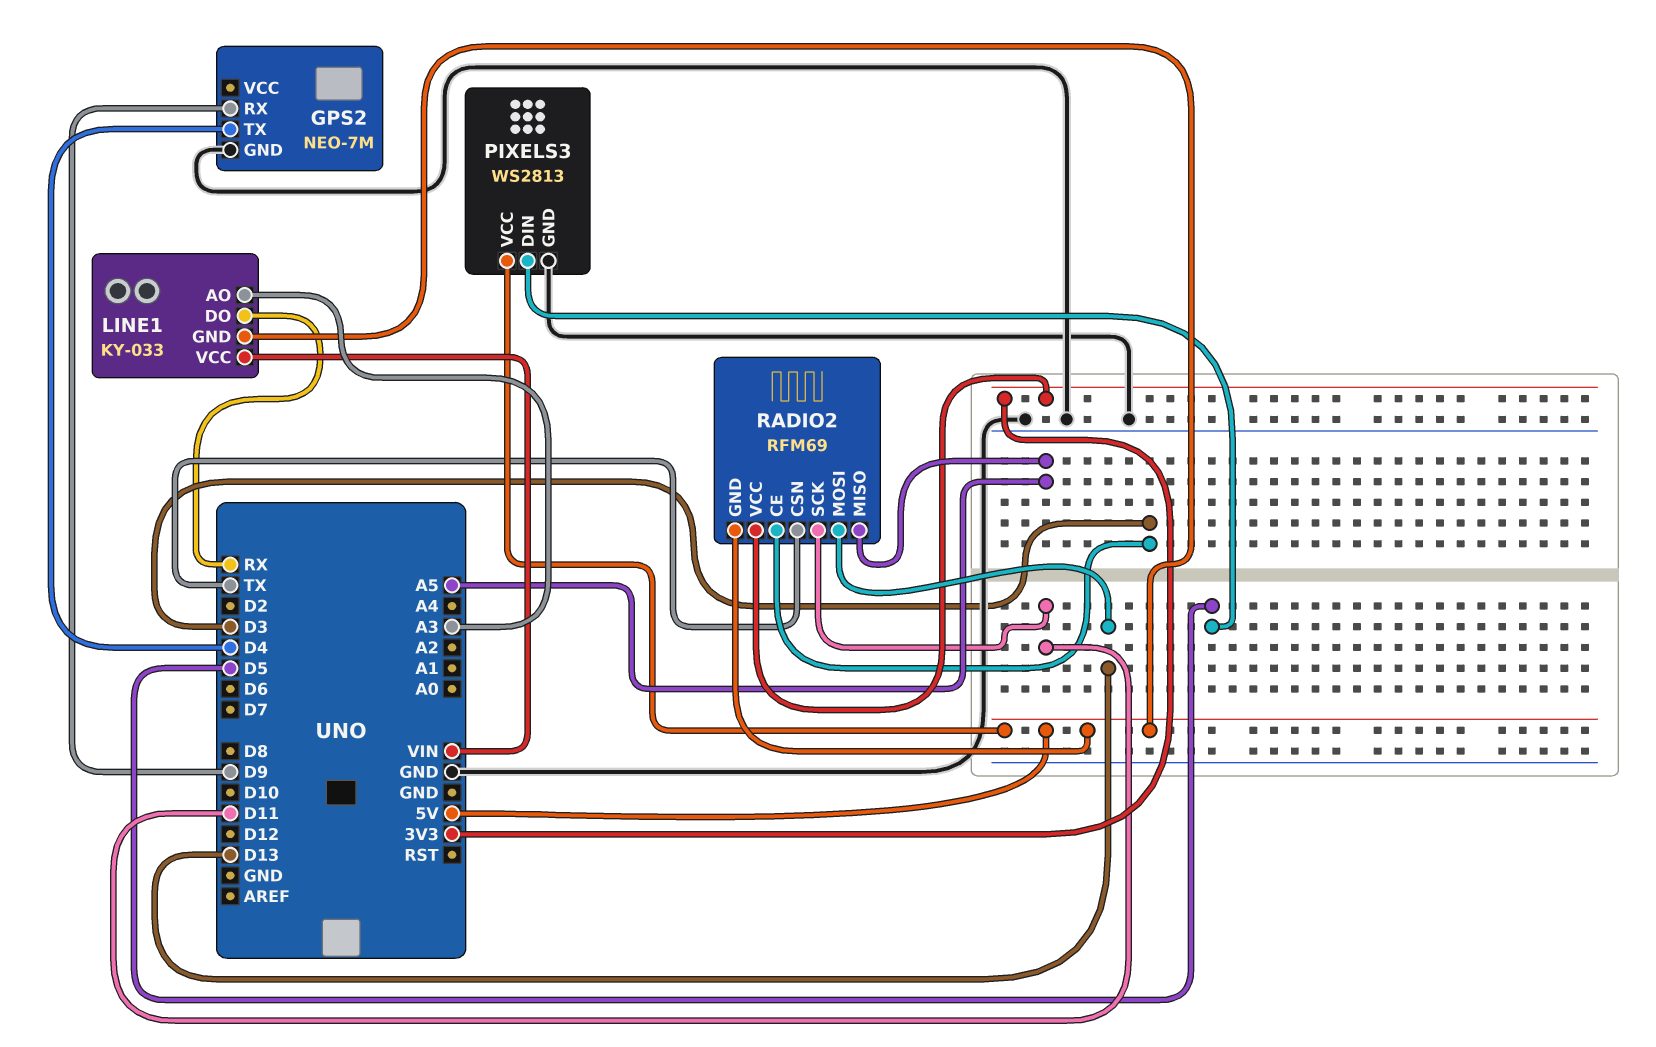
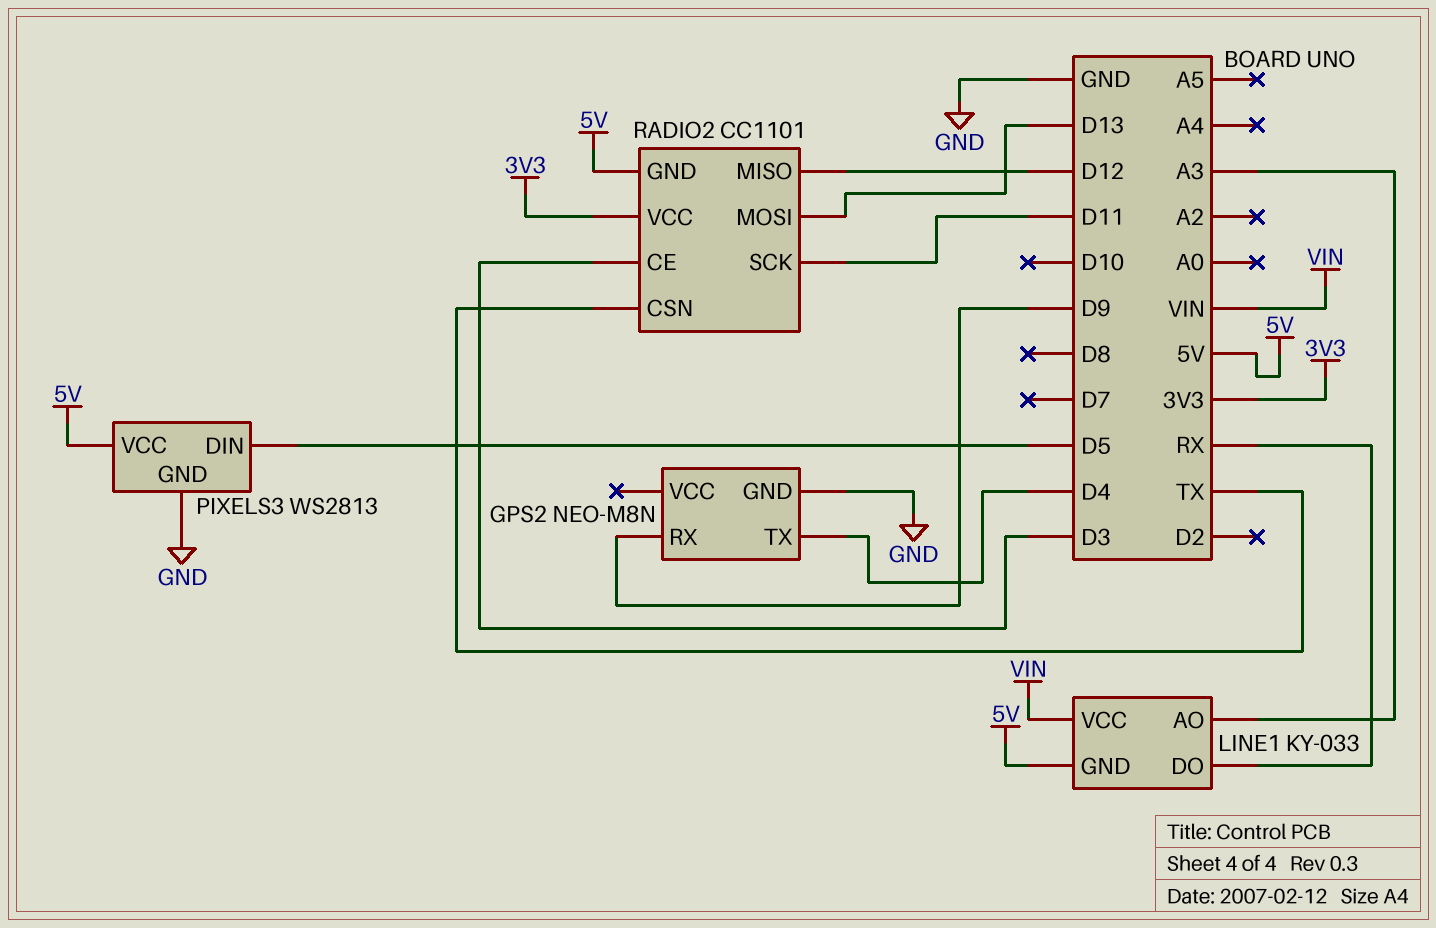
GPS2: NEO-7M -> NEO-M8N
RADIO2: RFM69 -> CC1101
RADIO2 pin MISO: A5 -> D12

